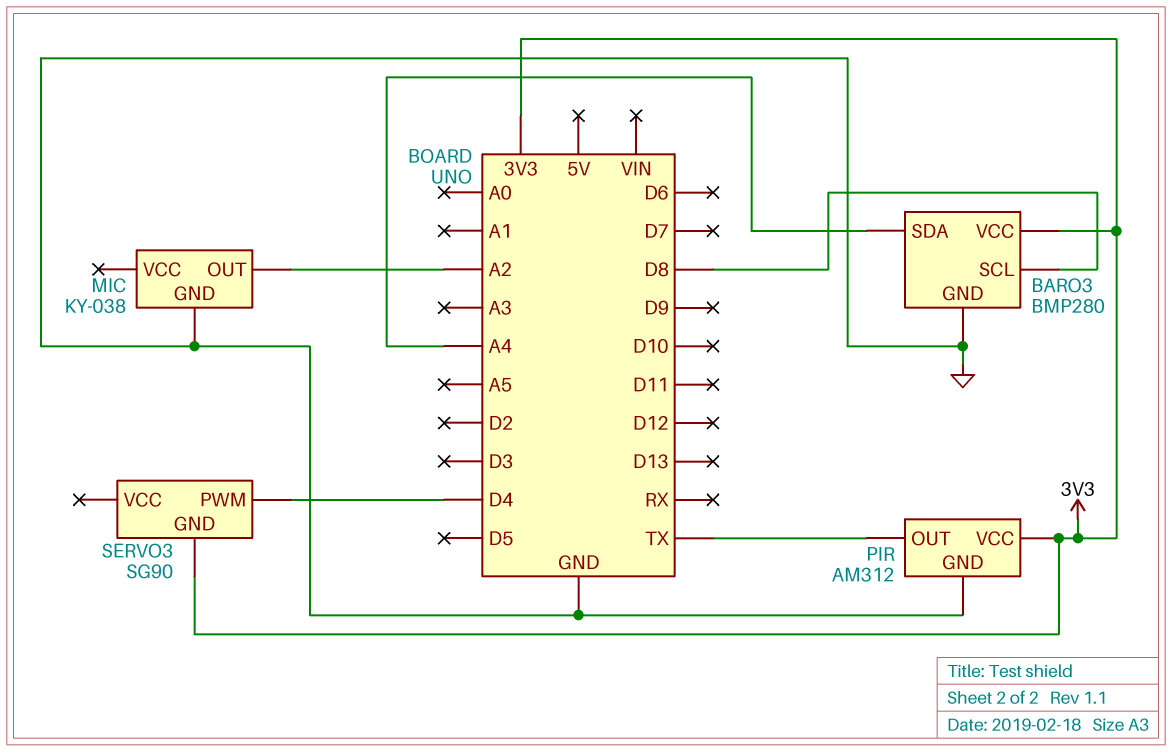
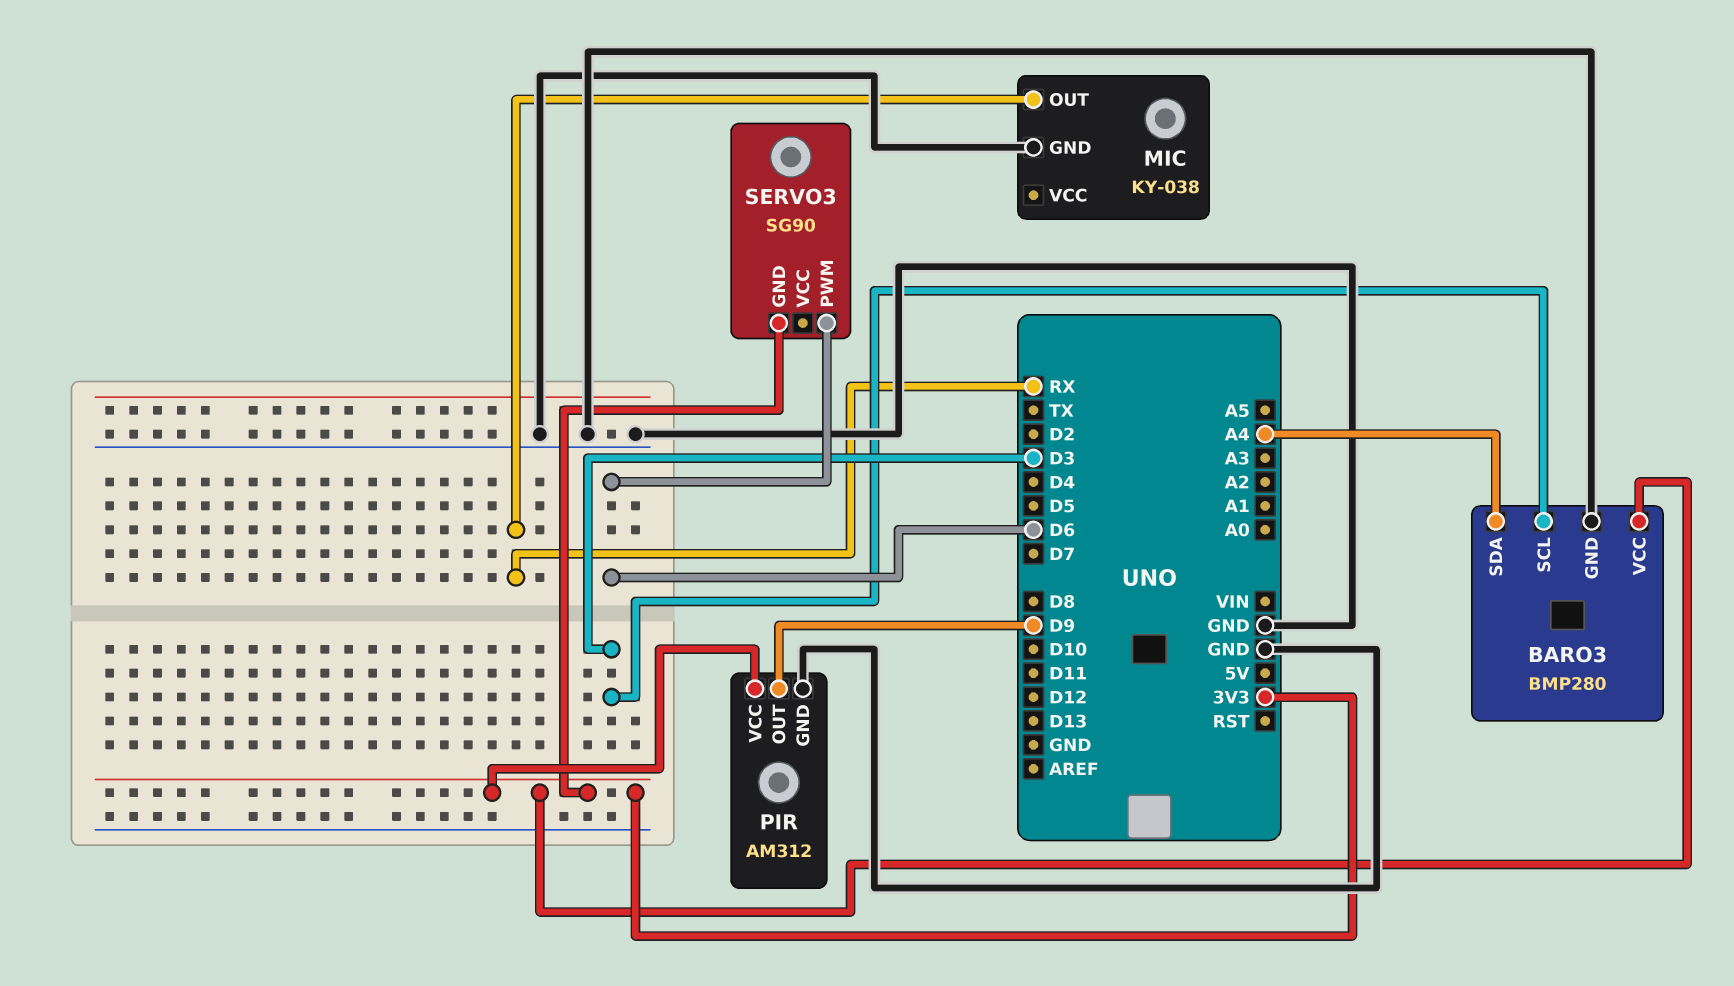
BARO3 pin SCL: D8 -> D3
MIC pin OUT: A2 -> RX
PIR pin OUT: TX -> D9
SERVO3 pin PWM: D4 -> D6

